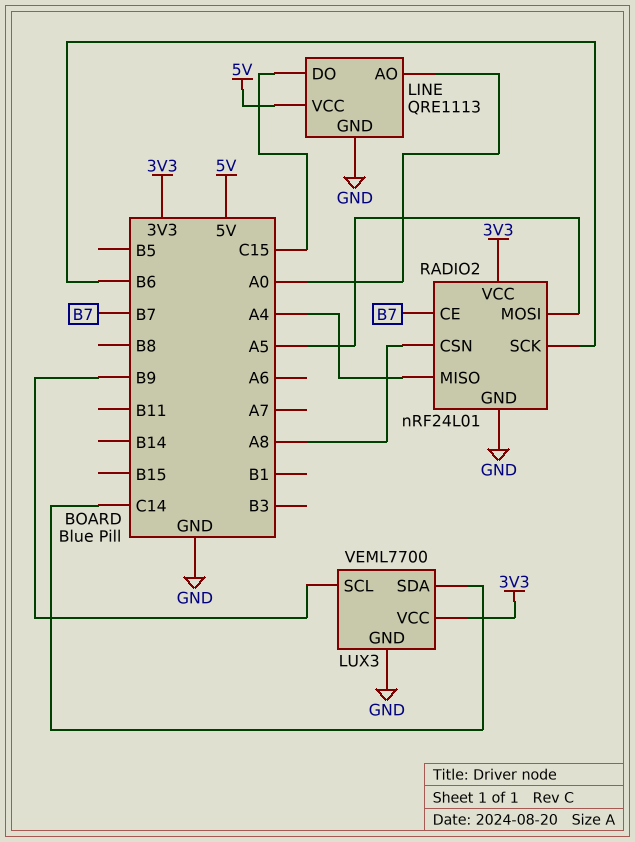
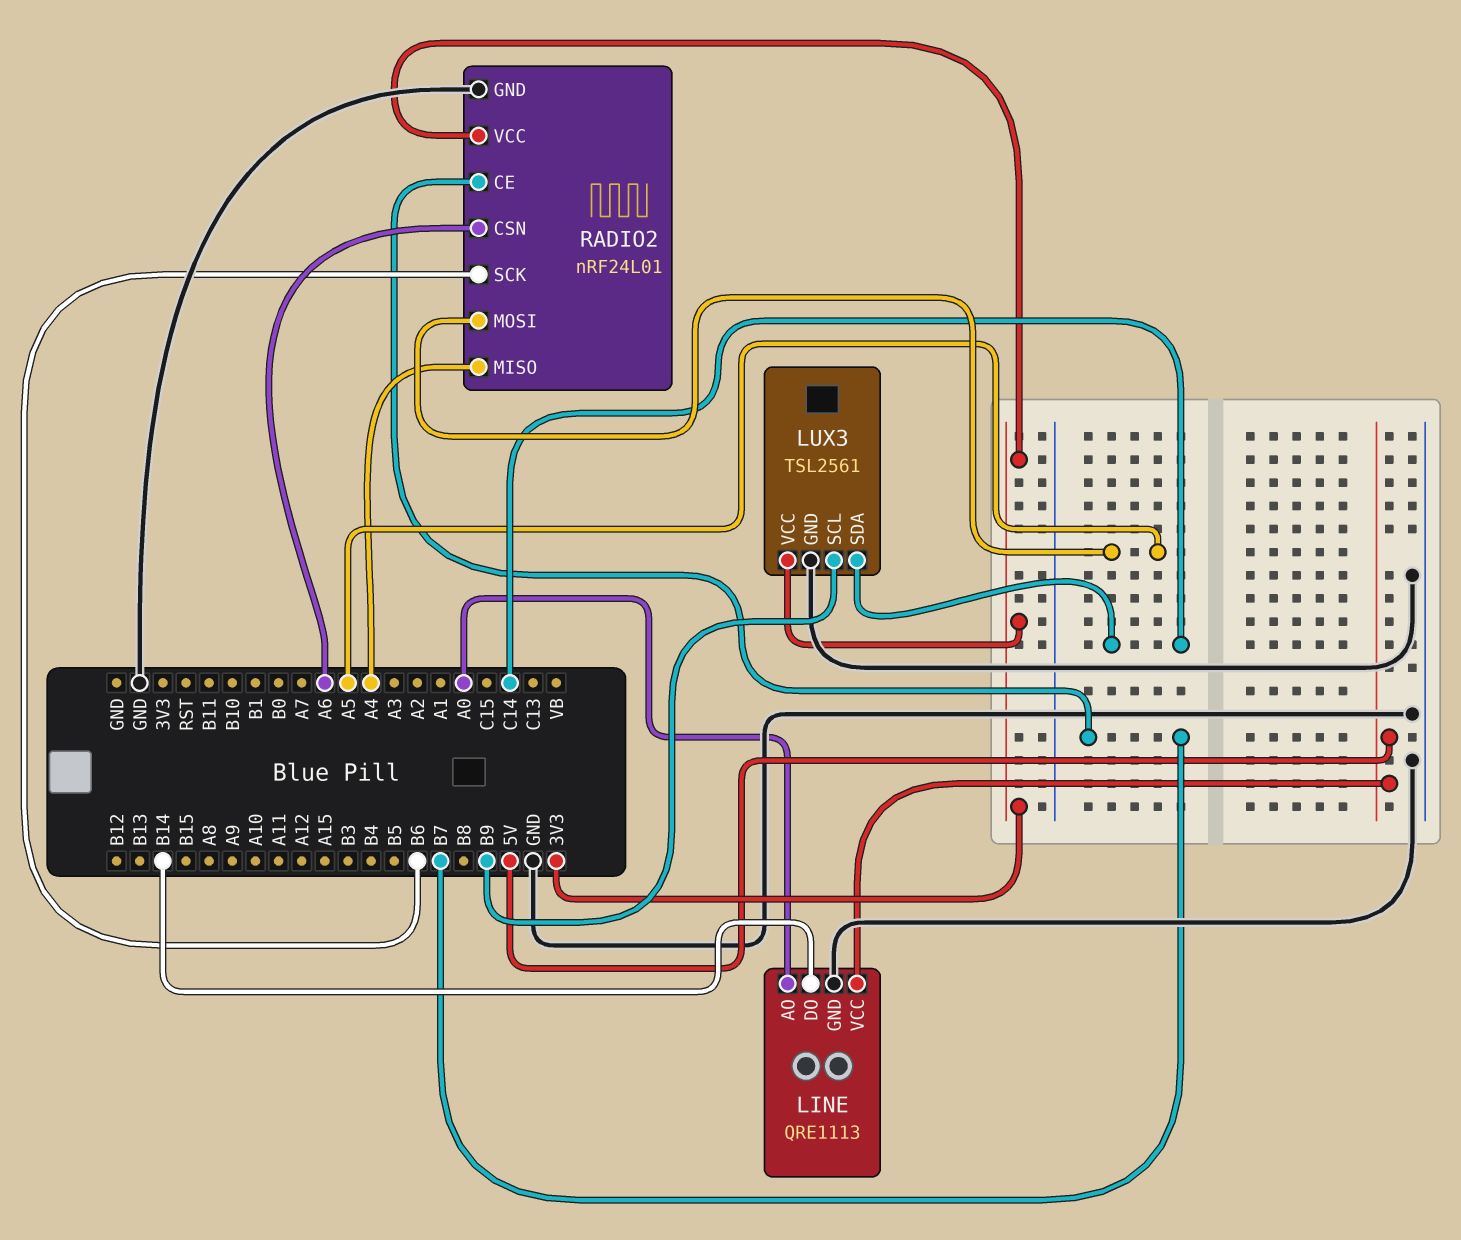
LINE pin DO: C15 -> B14
LUX3: VEML7700 -> TSL2561
RADIO2 pin CSN: A8 -> A6

